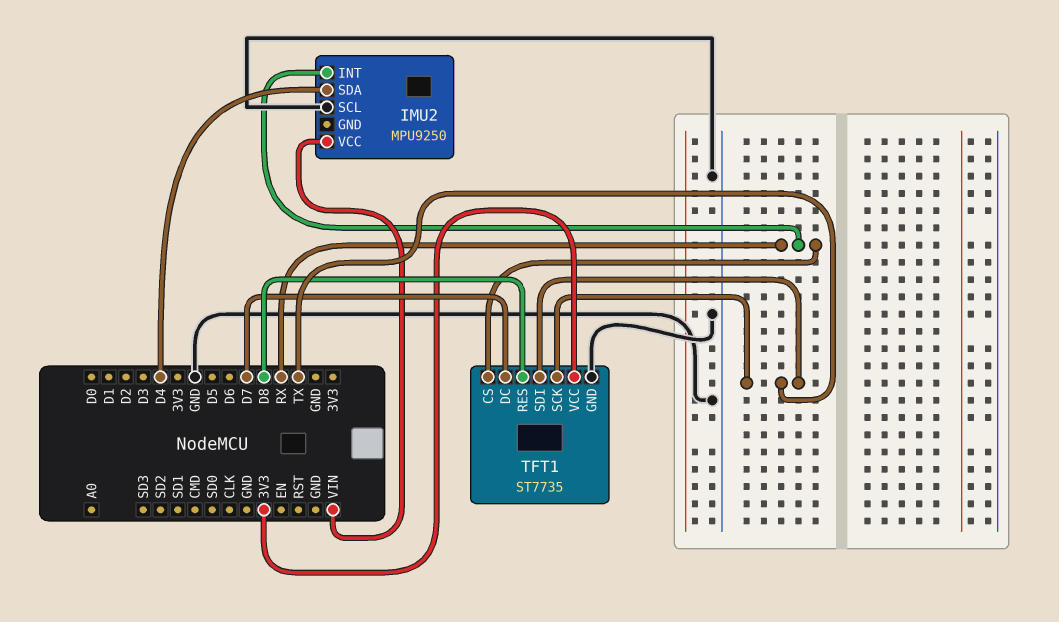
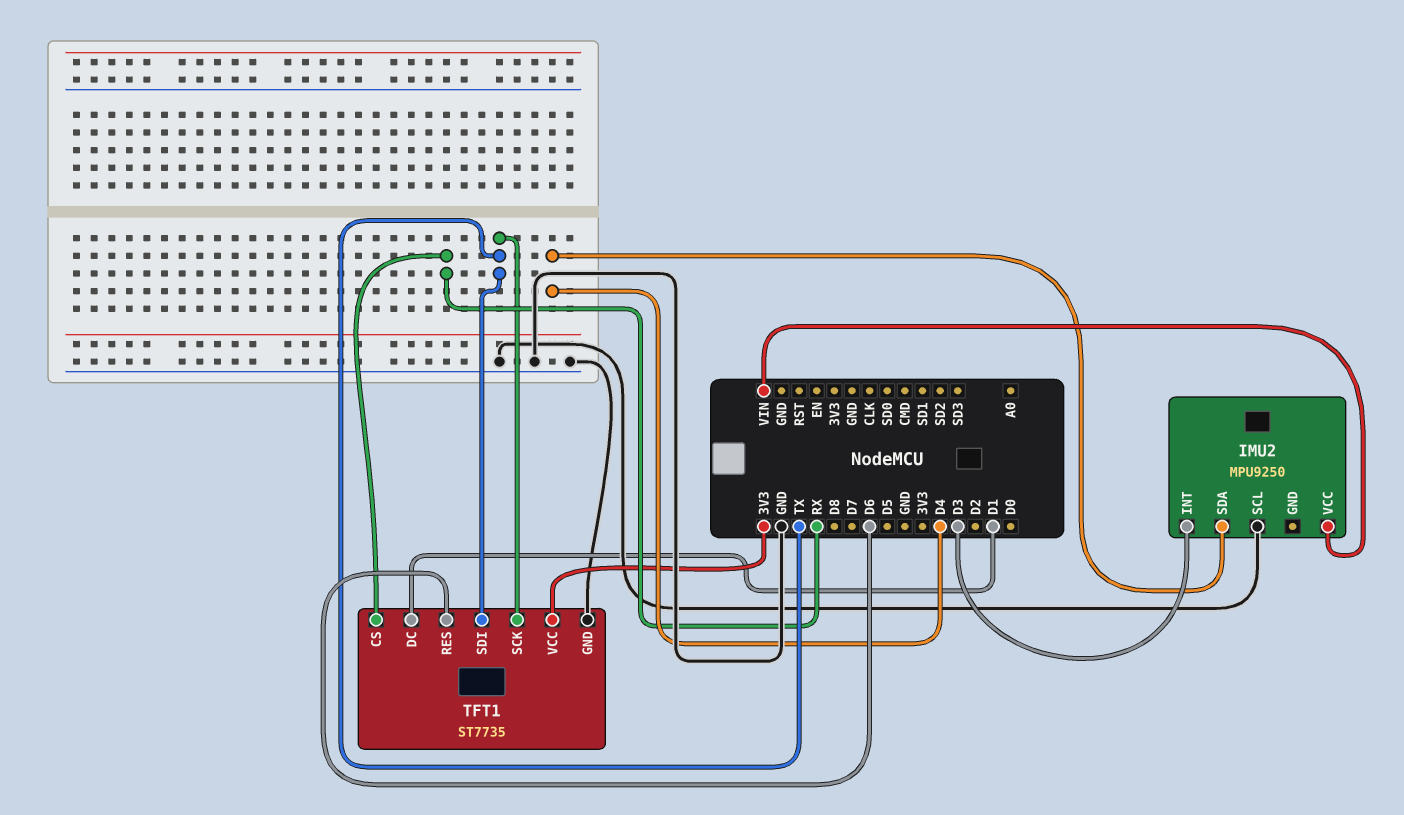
IMU2 pin INT: RX -> D3
TFT1 pin DC: D7 -> D1
TFT1 pin RES: D8 -> D6

